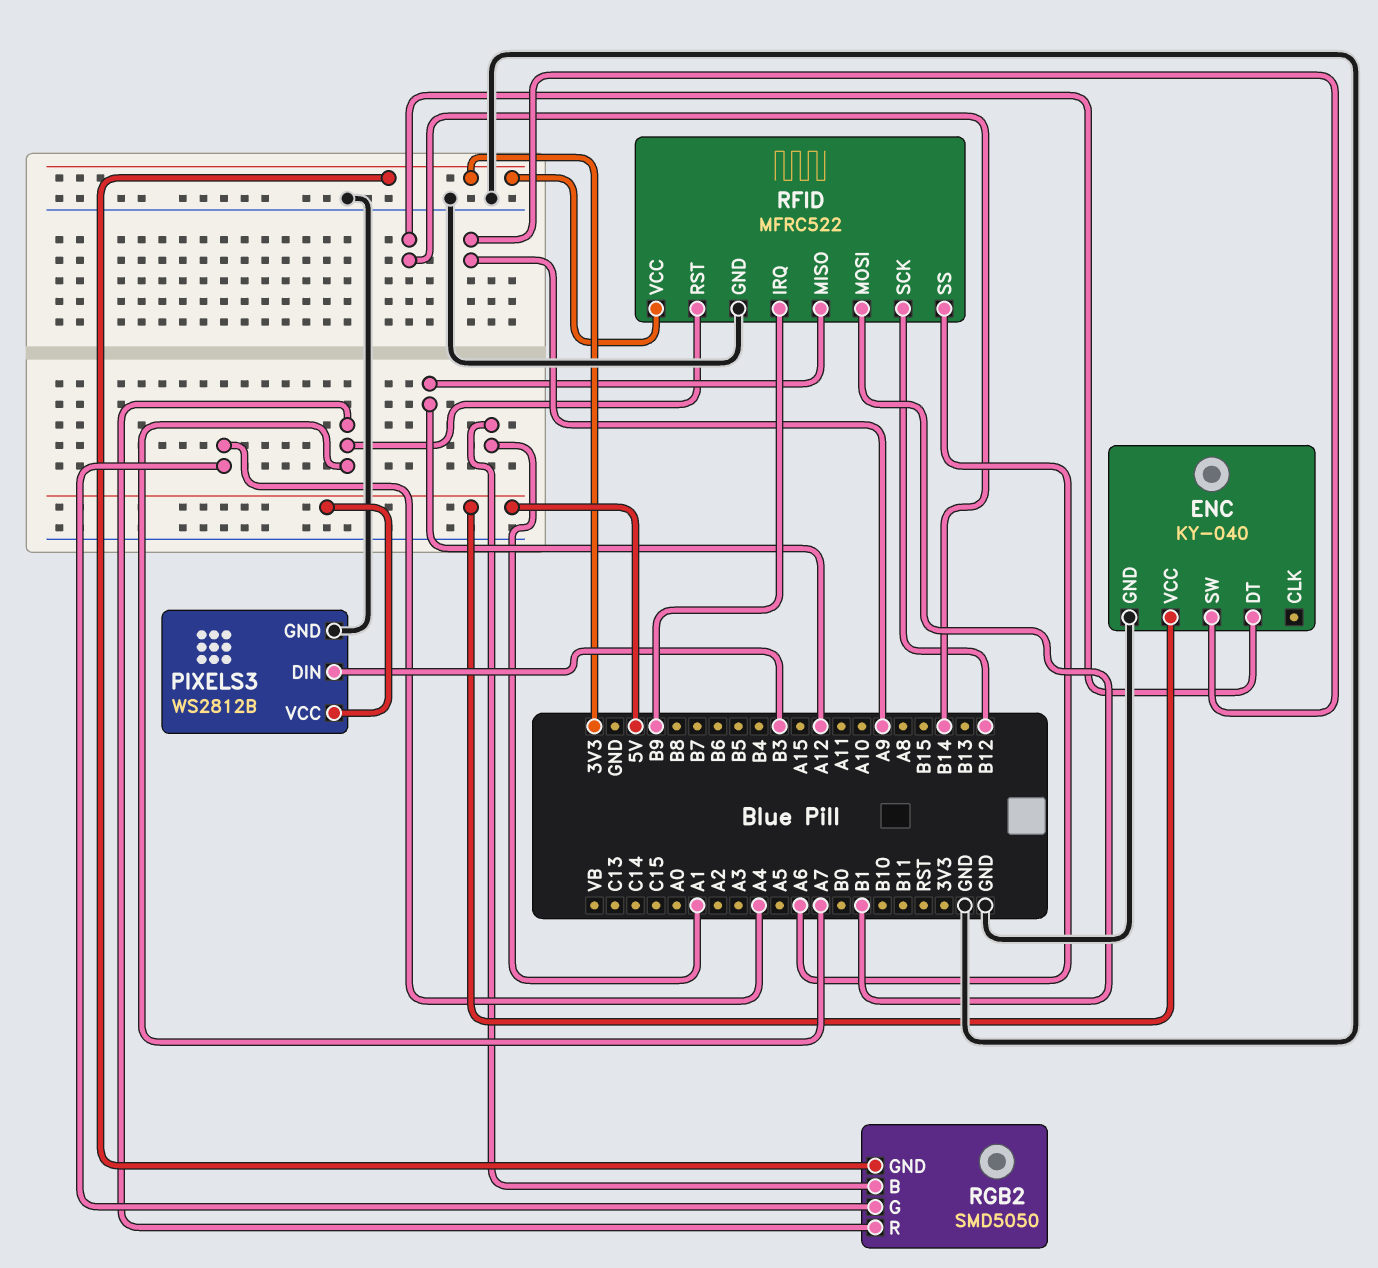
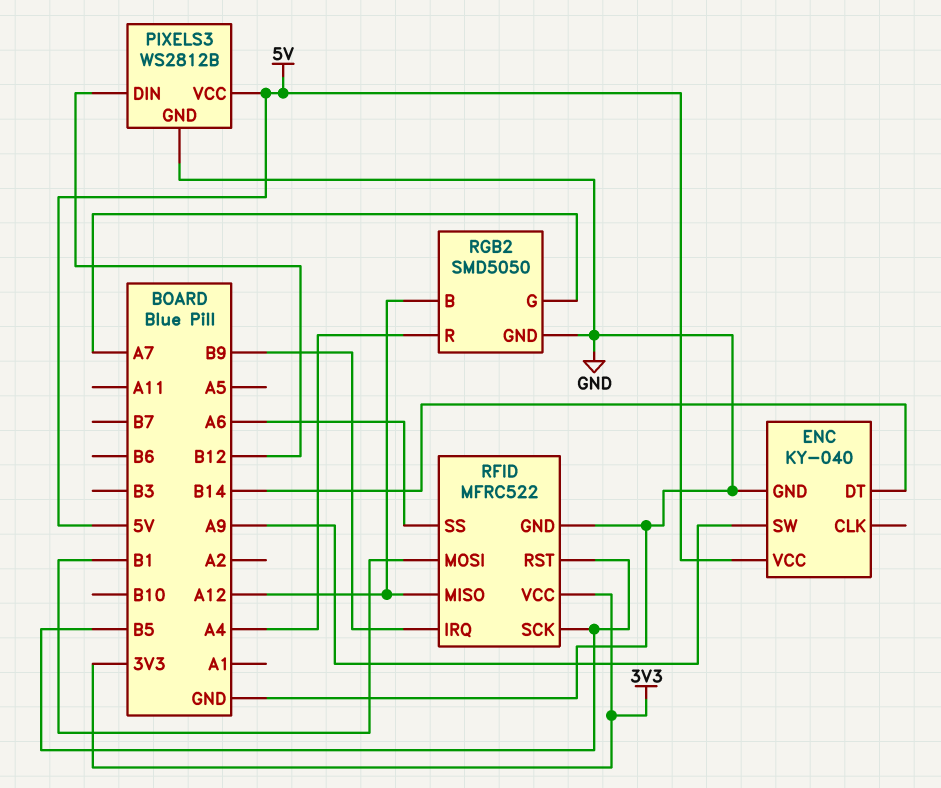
PIXELS3 pin DIN: B3 -> B12
RFID pin RST: A7 -> B5
RFID pin SCK: B12 -> B5
RGB2 pin B: A1 -> A12
RGB2 pin G: A4 -> A7
RGB2 pin GND: 3V3 -> GND
RGB2 pin R: A7 -> A4

